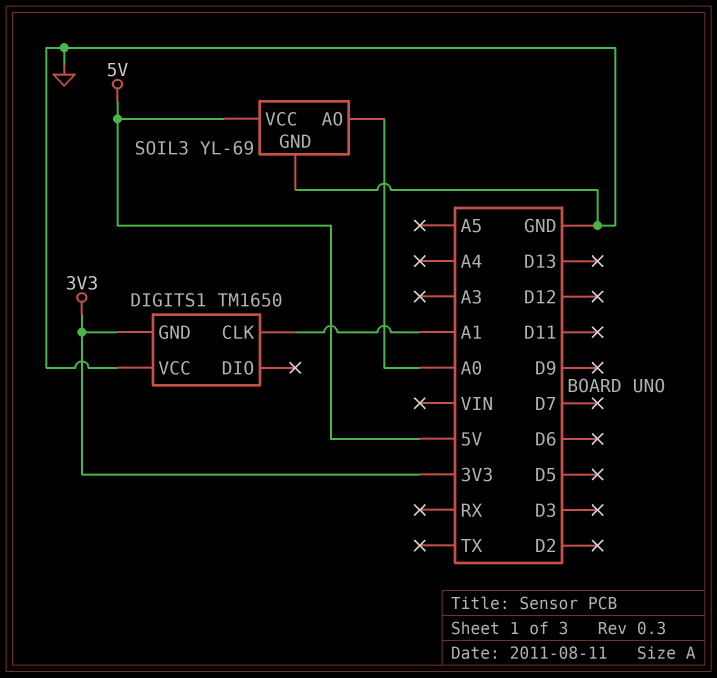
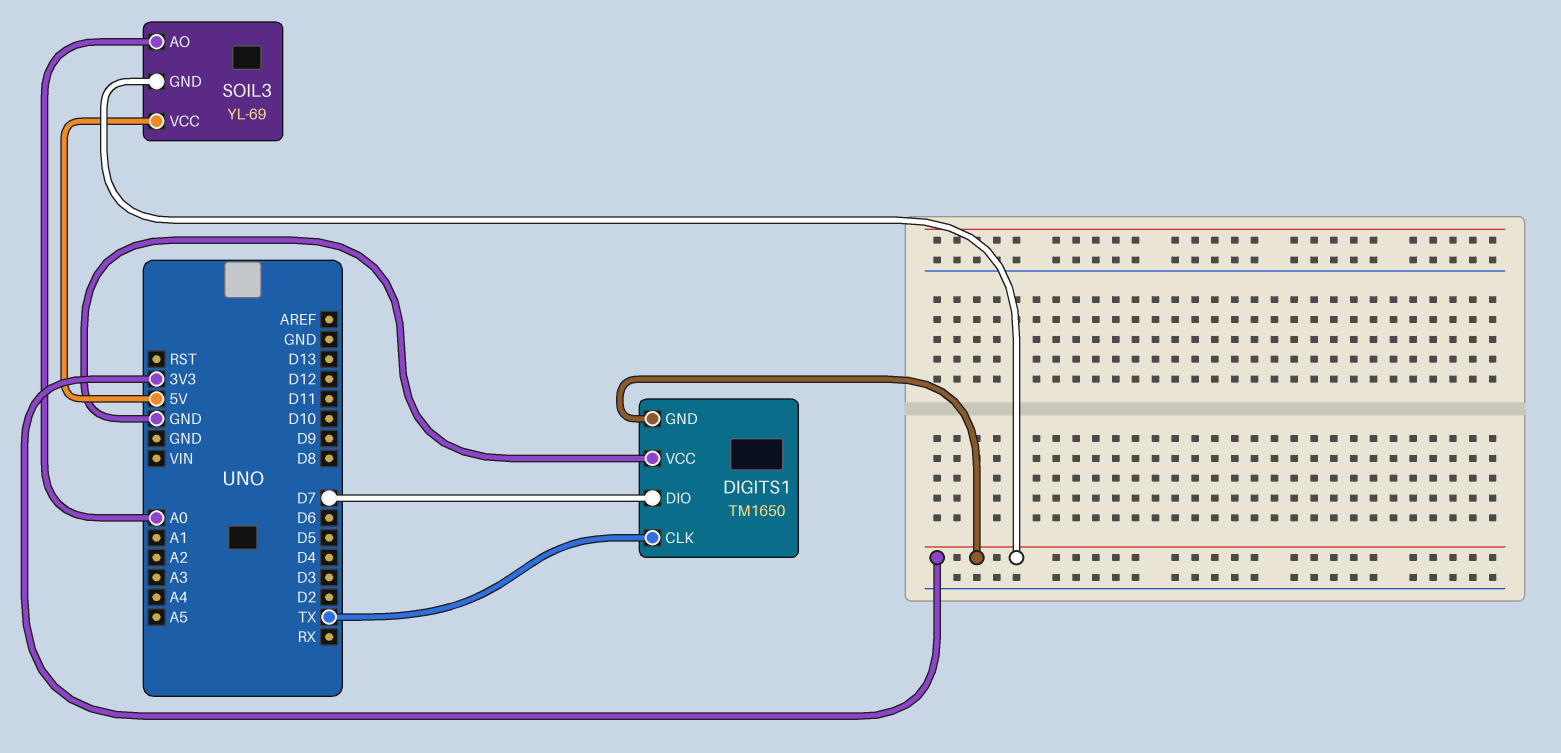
DIGITS1 pin CLK: A1 -> TX
DIGITS1 pin DIO: none -> D7
SOIL3 pin GND: GND -> 3V3

